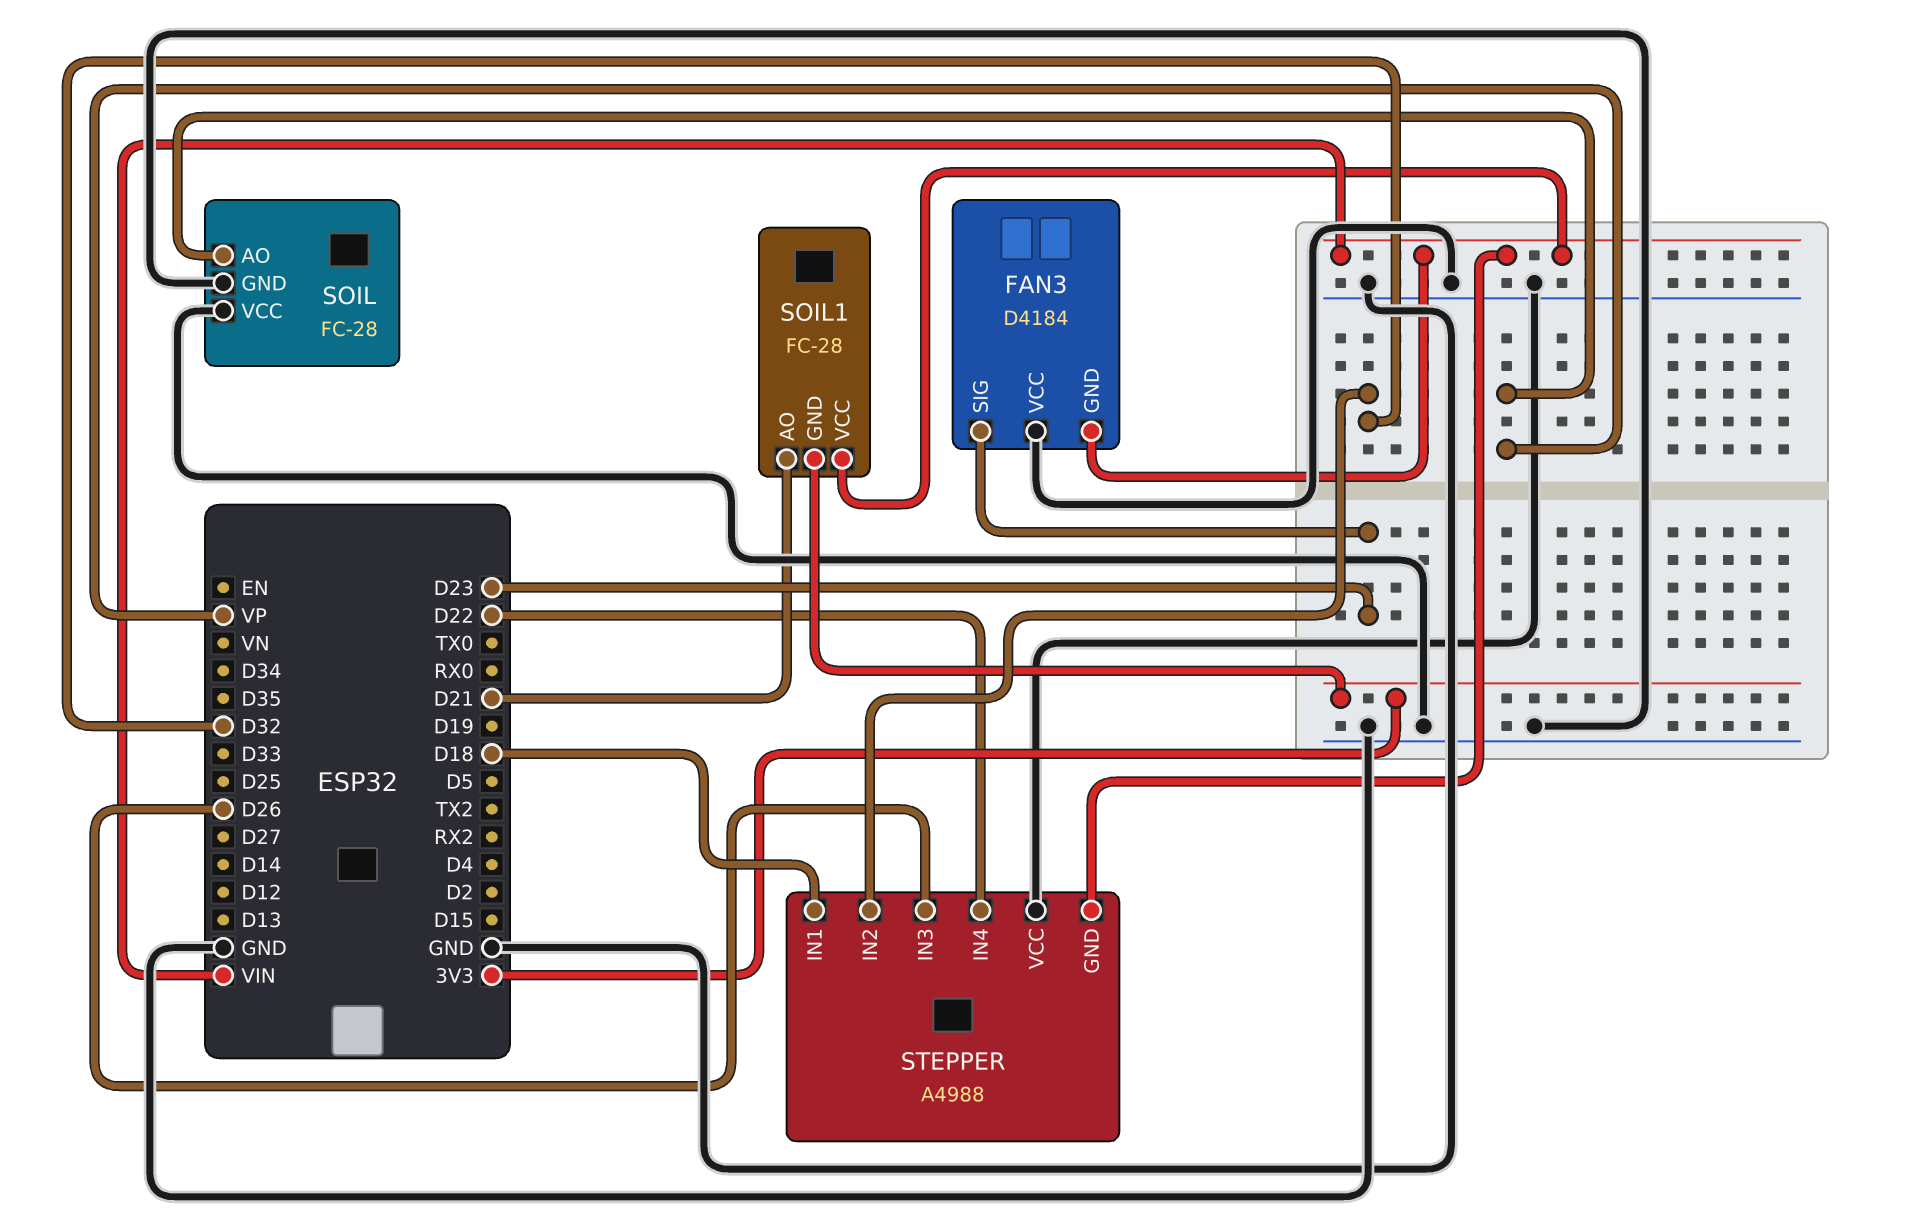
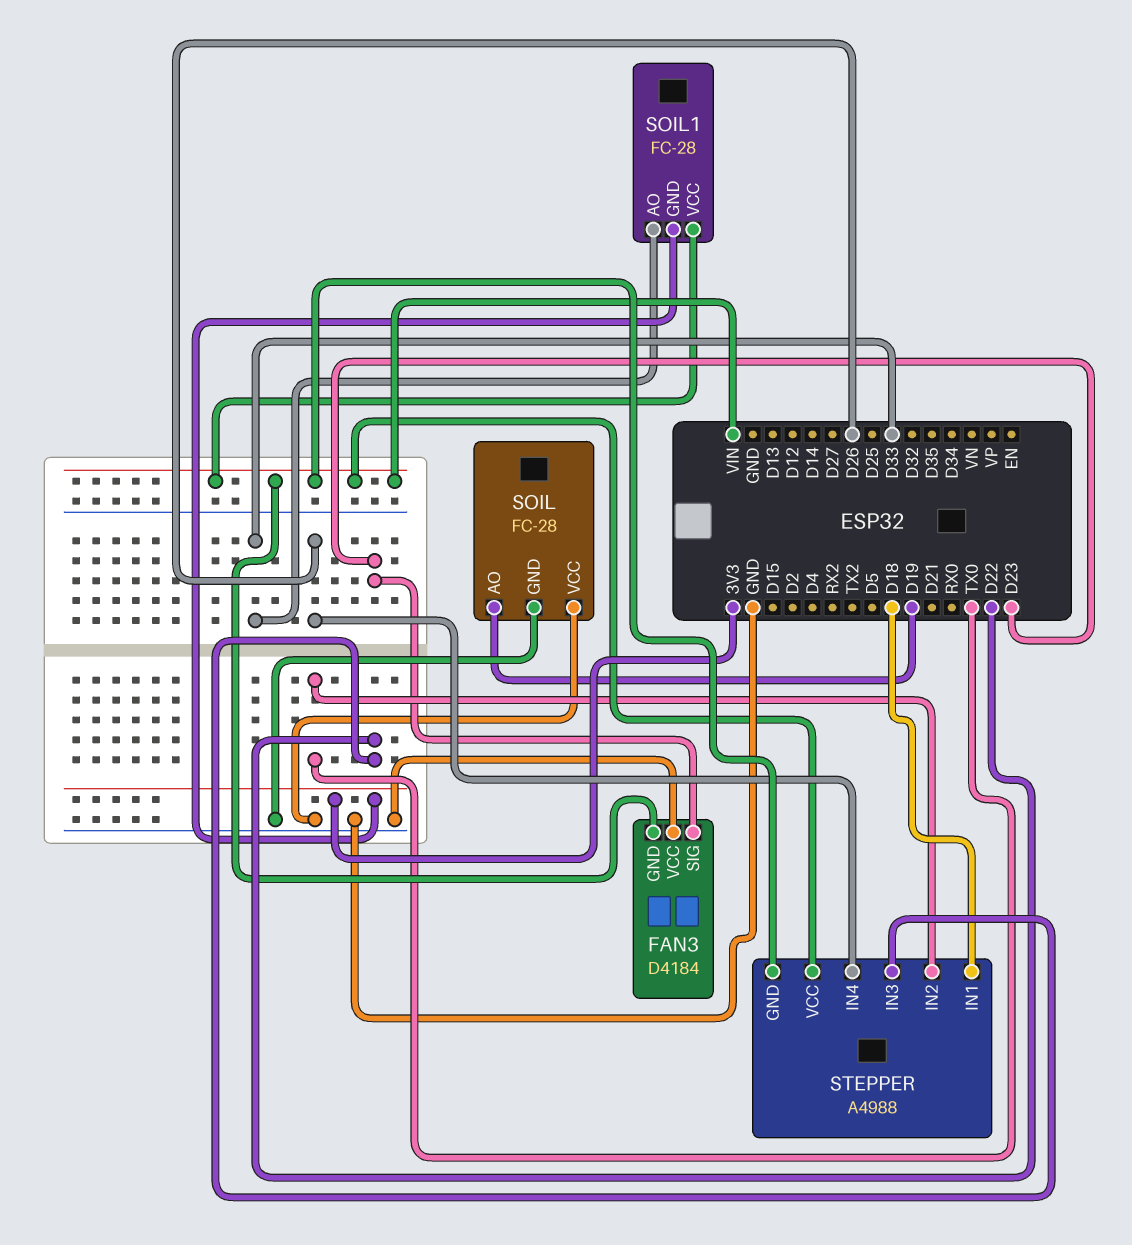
SOIL pin AO: VP -> D19
SOIL1 pin AO: D21 -> D33
STEPPER pin IN2: D32 -> TX0
STEPPER pin IN3: D26 -> D22
STEPPER pin IN4: D22 -> D26
STEPPER pin VCC: GND -> VIN

